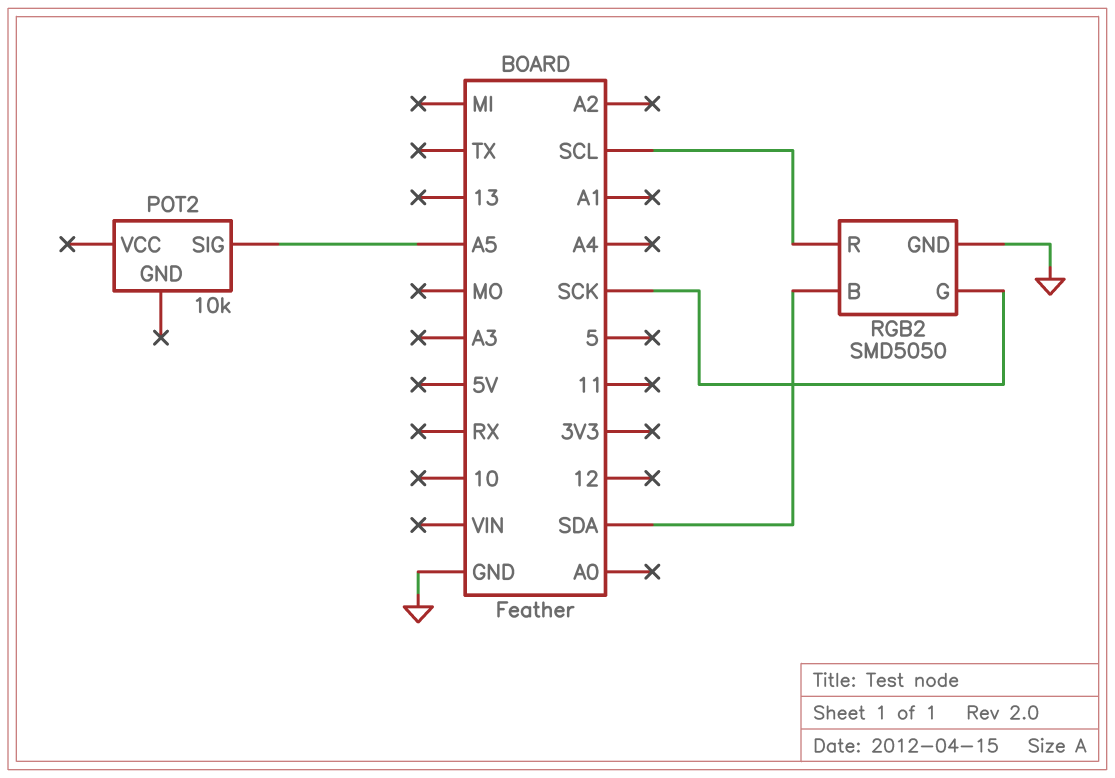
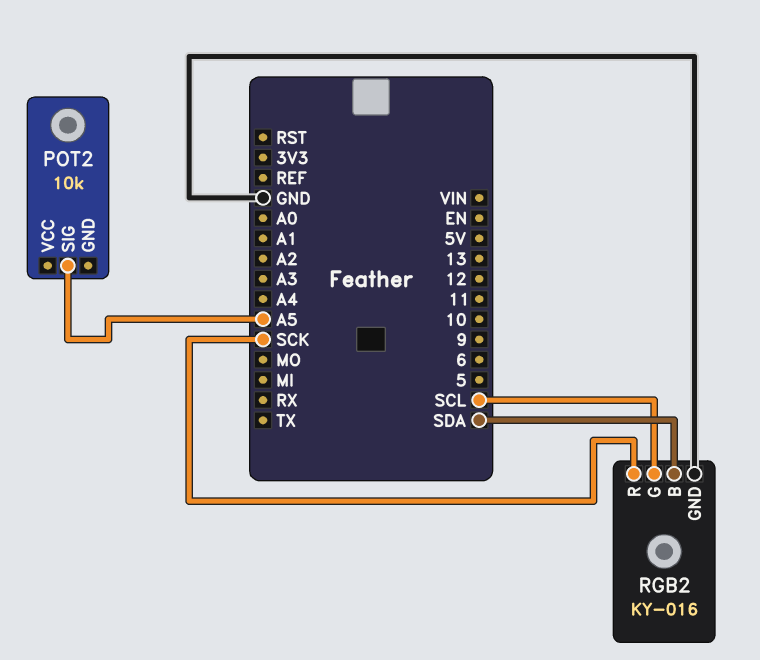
RGB2: SMD5050 -> KY-016
RGB2 pin G: SCK -> SCL
RGB2 pin R: SCL -> SCK

